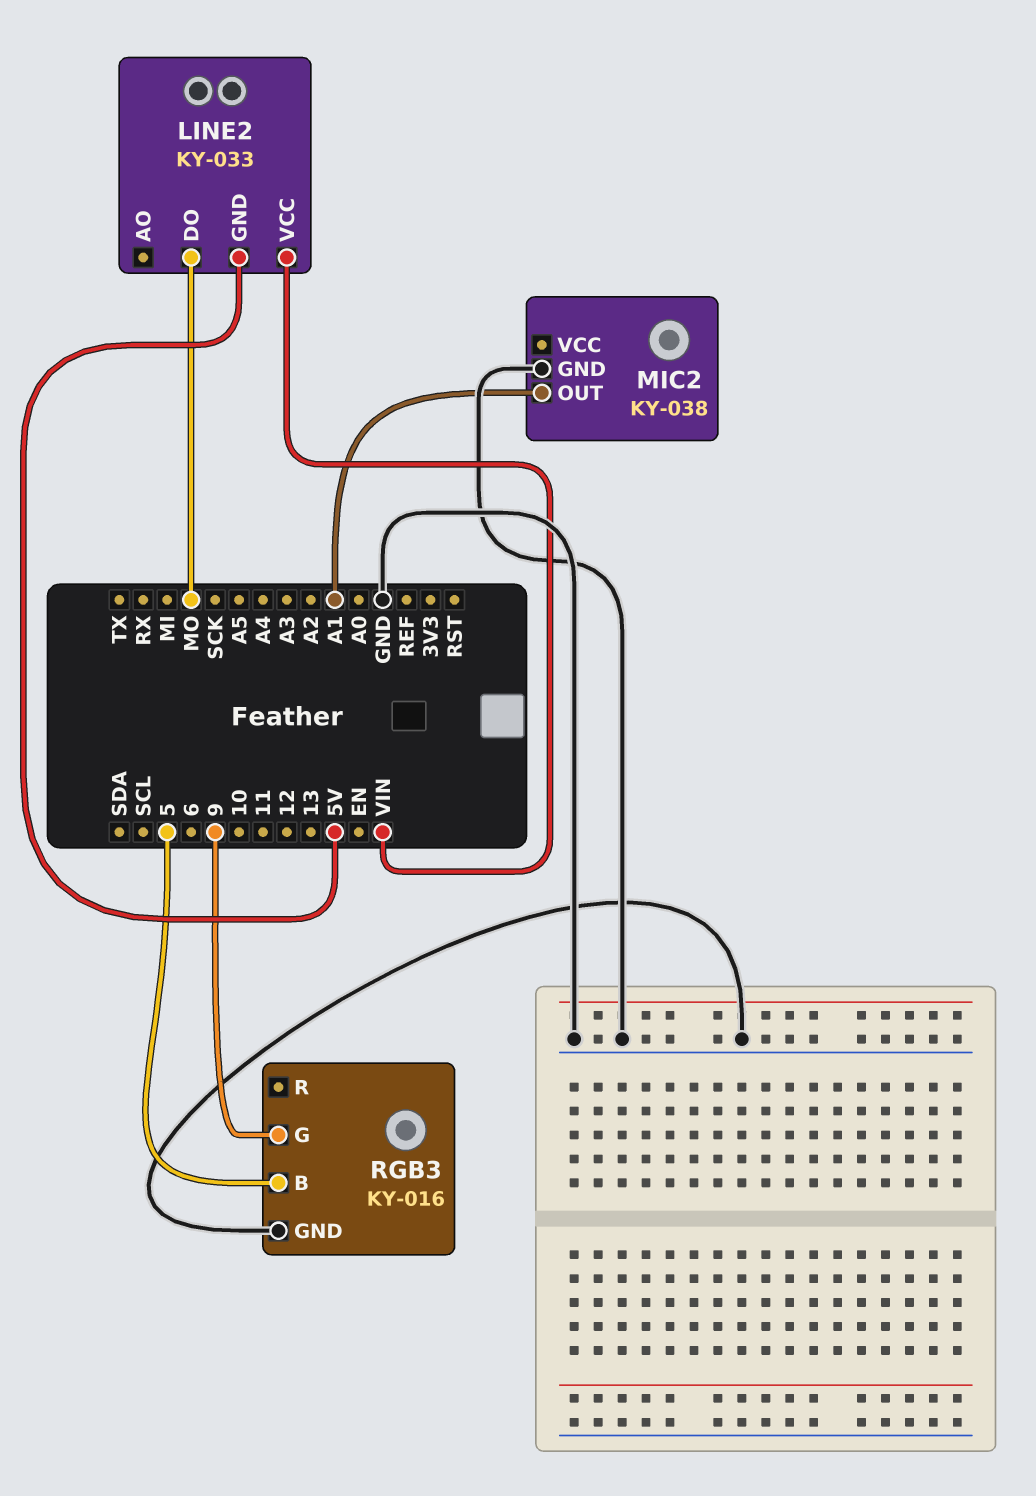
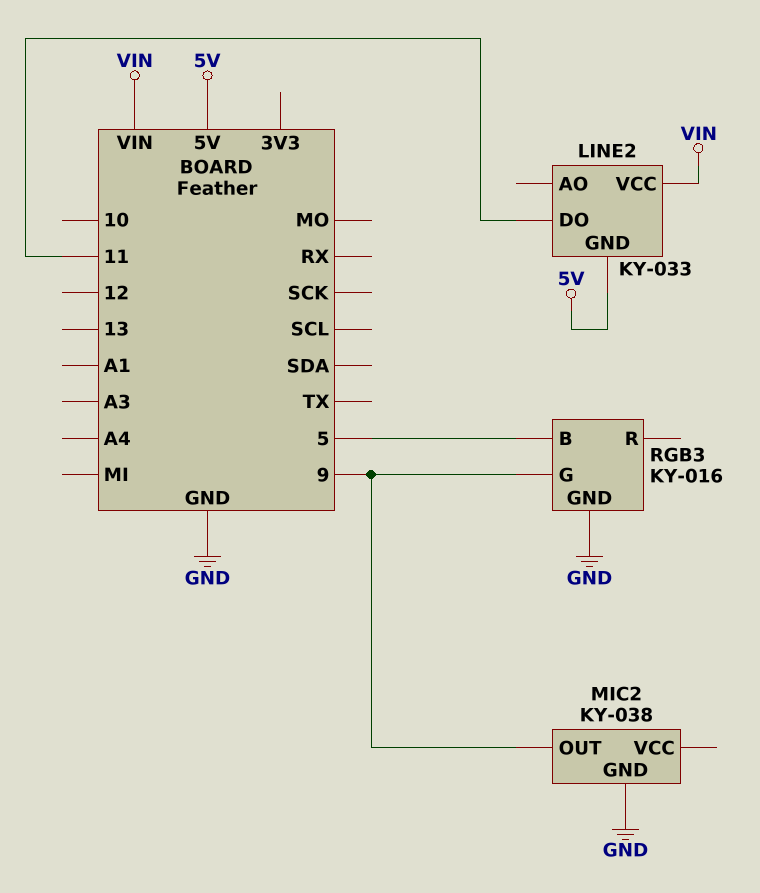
LINE2 pin DO: MO -> 11
MIC2 pin OUT: A1 -> 9

